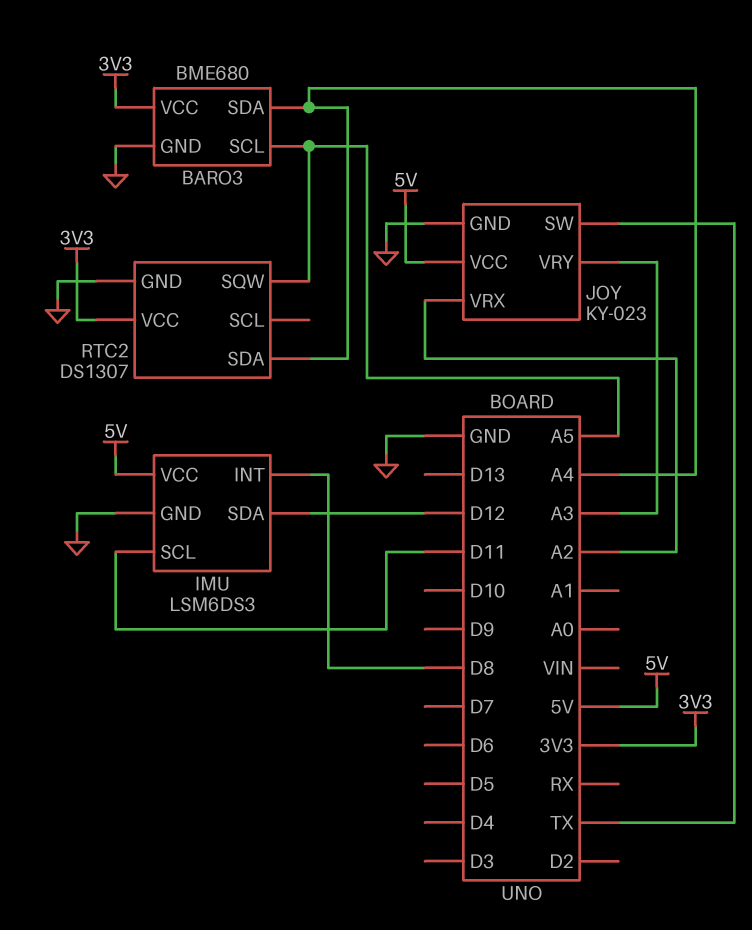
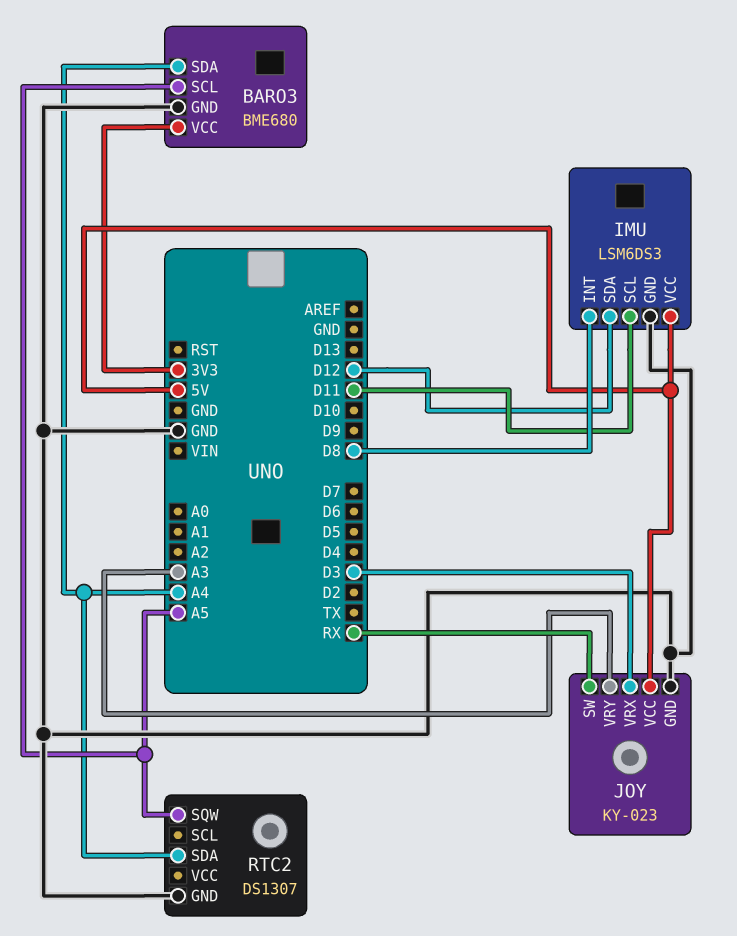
JOY pin SW: TX -> RX
JOY pin VRX: A2 -> D3
RTC2 pin VCC: 3V3 -> none

